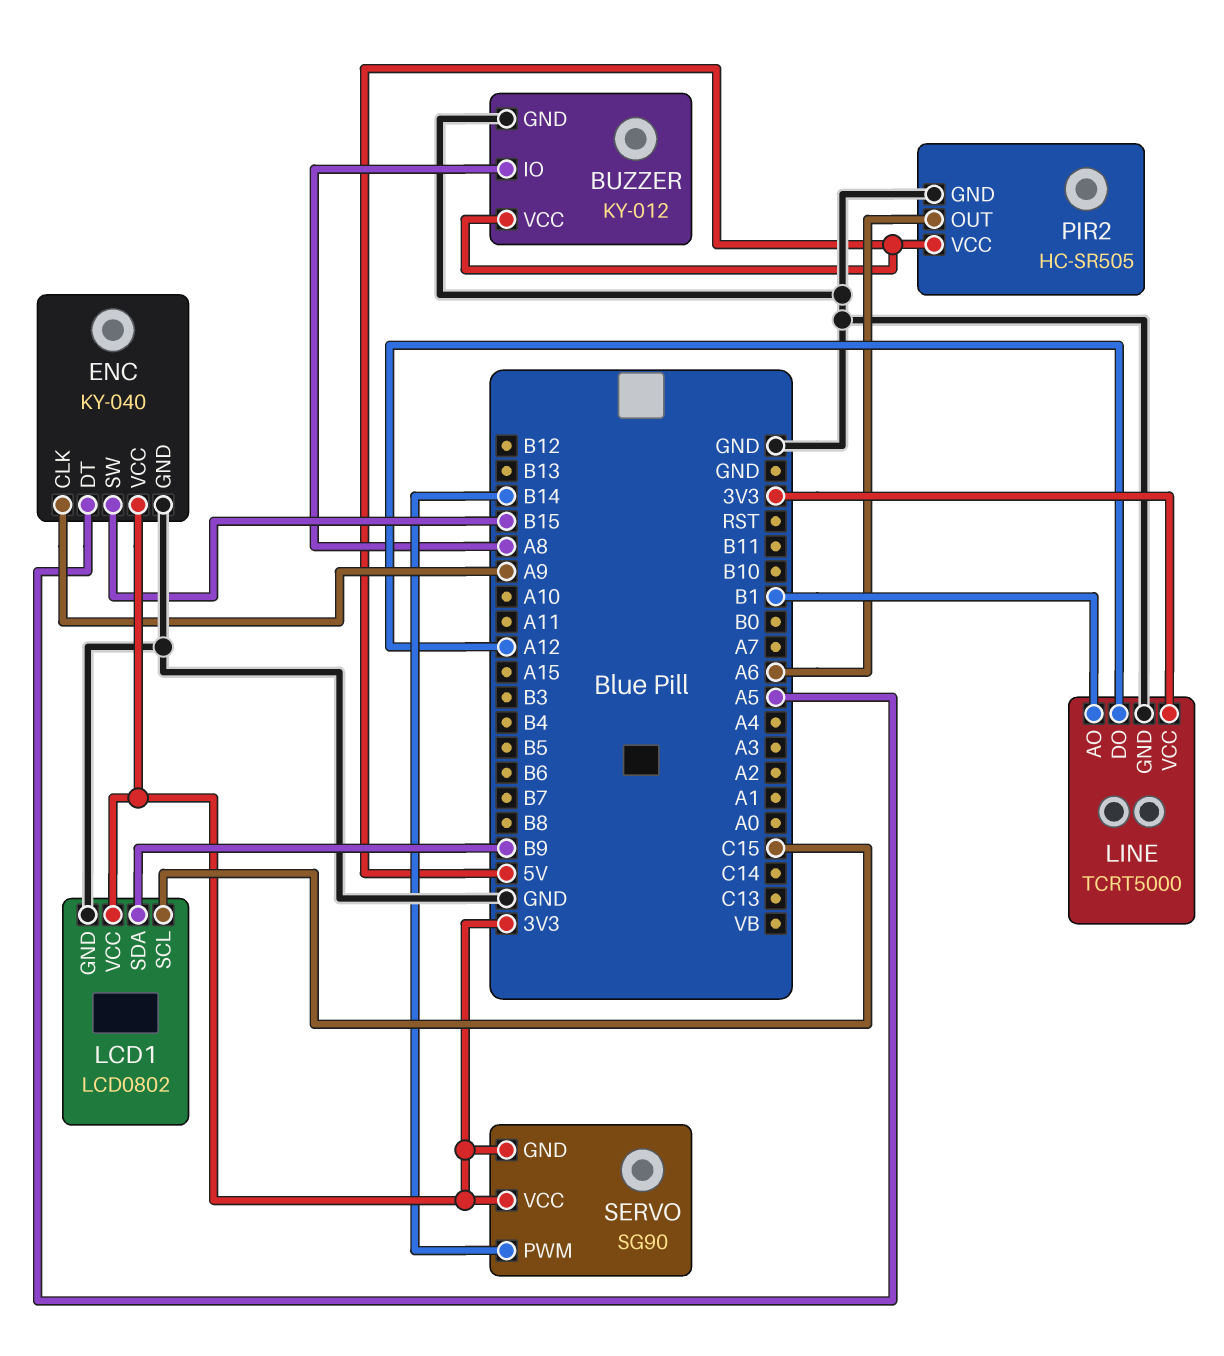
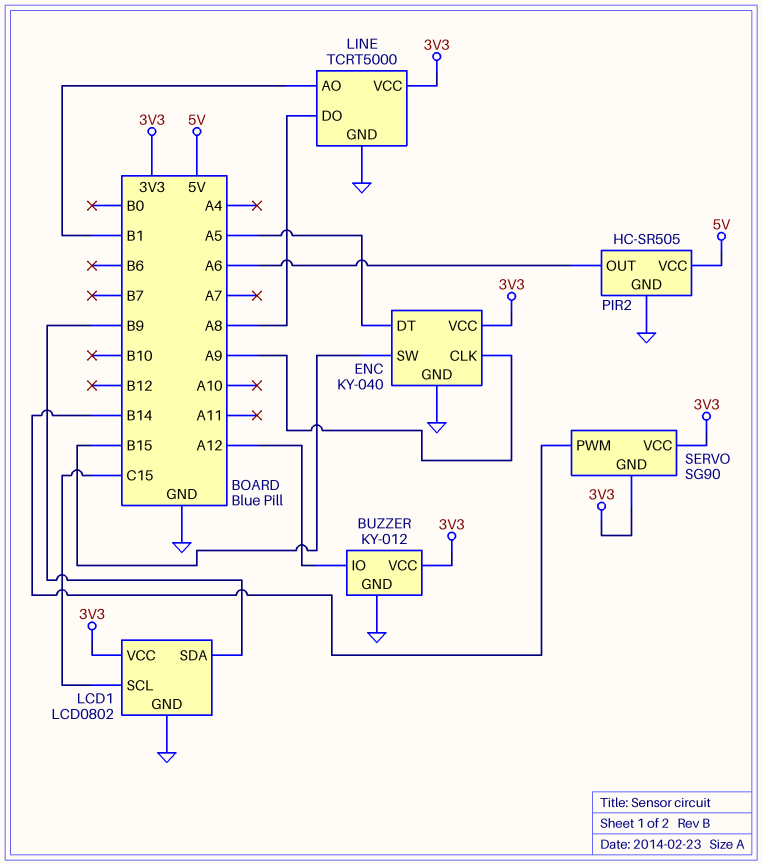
BUZZER pin IO: A8 -> A12
BUZZER pin VCC: 5V -> 3V3
LINE pin DO: A12 -> A8

